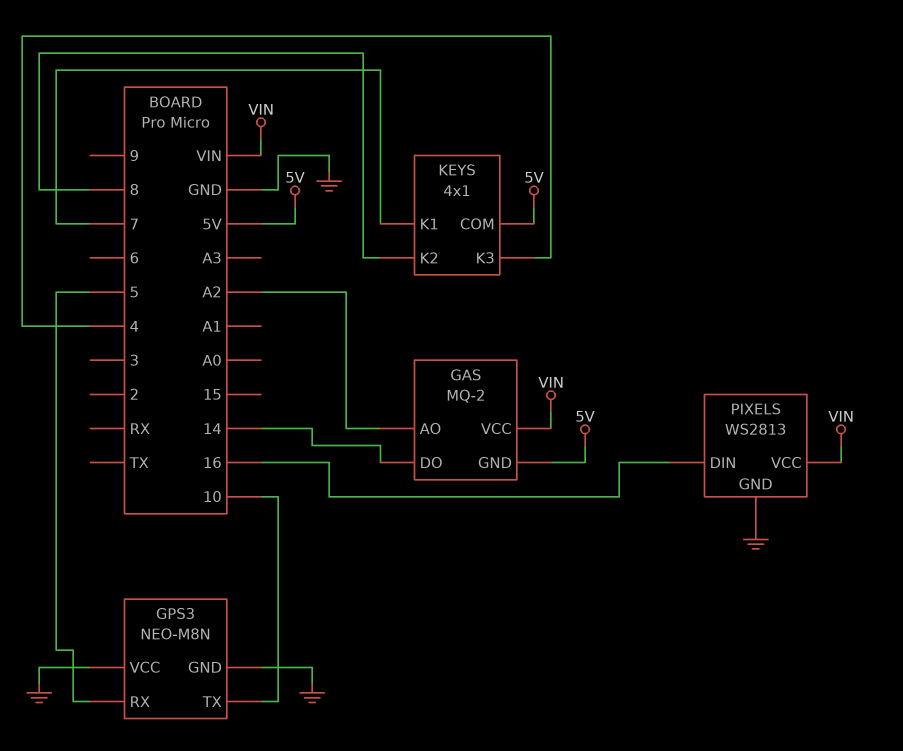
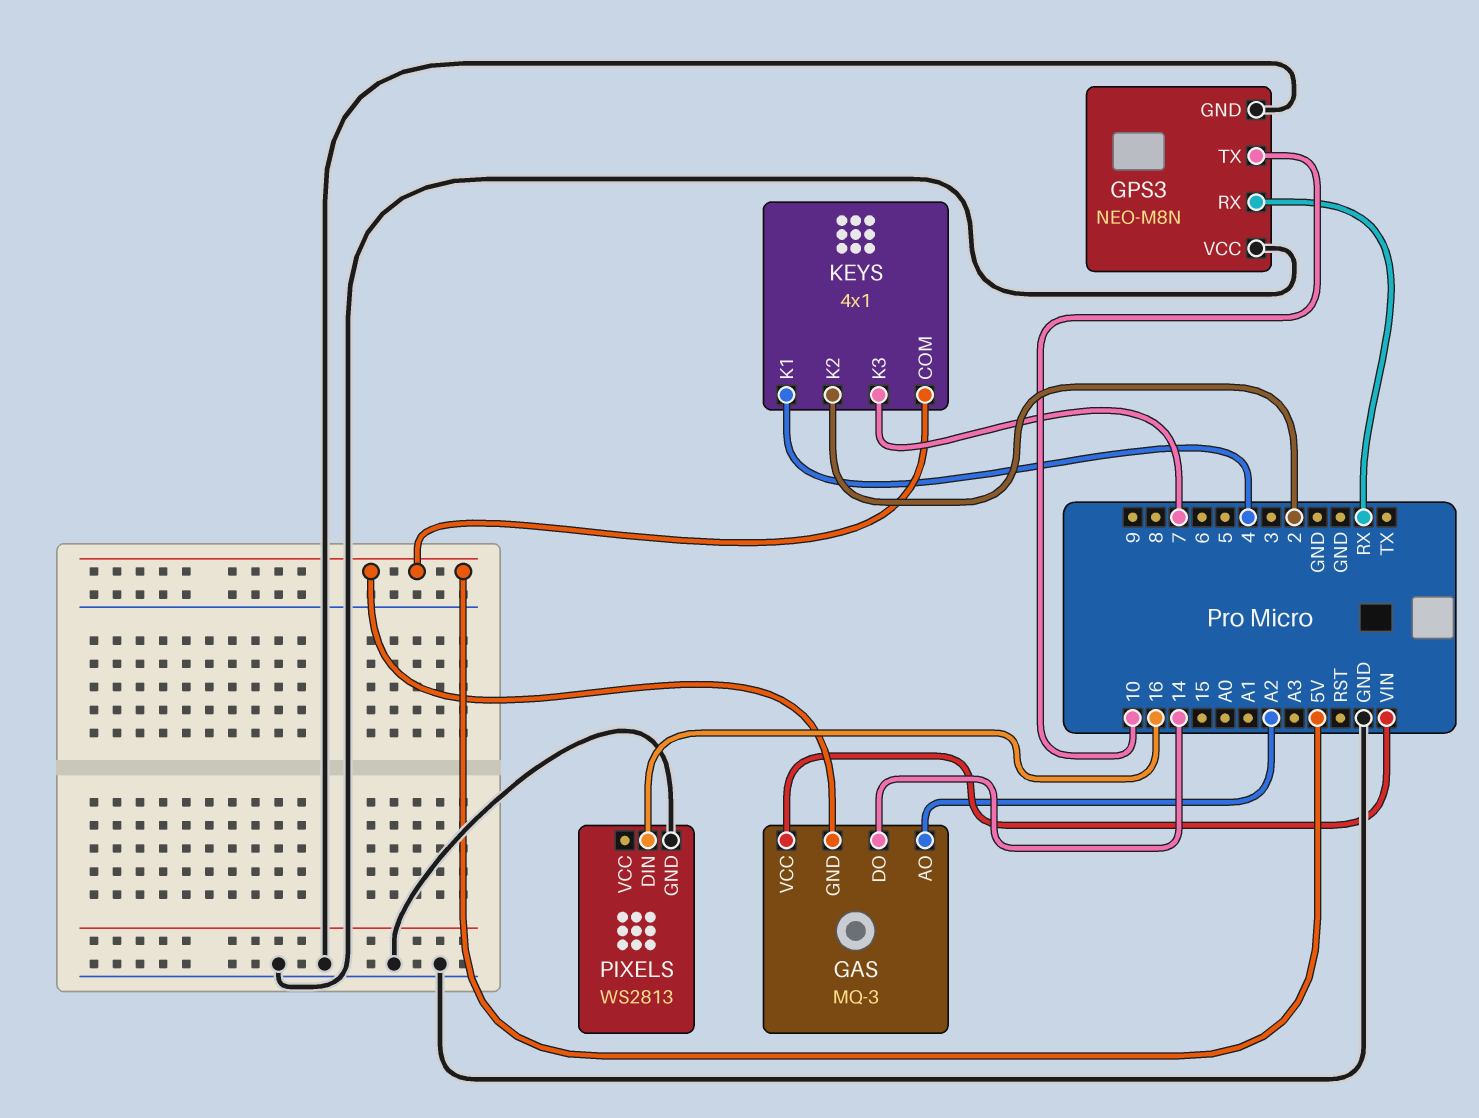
GAS: MQ-2 -> MQ-3
GPS3 pin RX: 5 -> RX
KEYS pin K1: 7 -> 4
KEYS pin K2: 8 -> 2
KEYS pin K3: 4 -> 7
PIXELS pin VCC: VIN -> none

